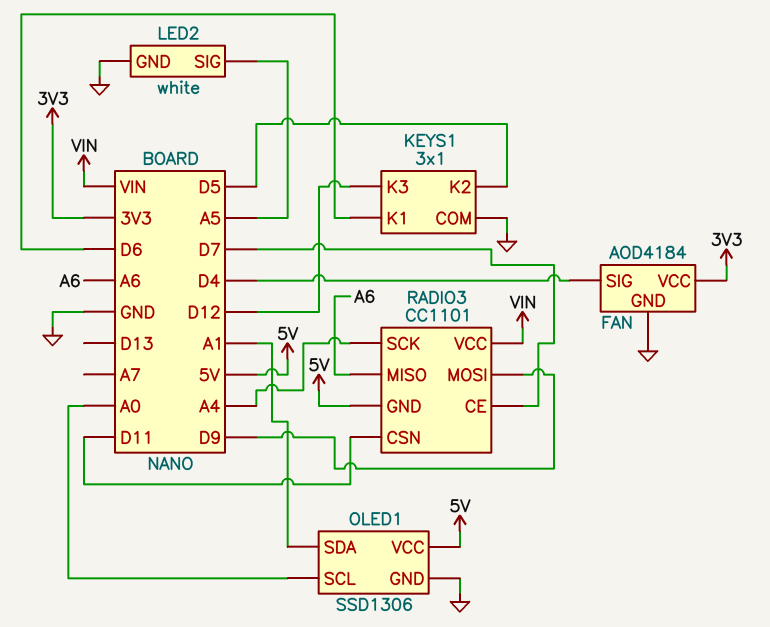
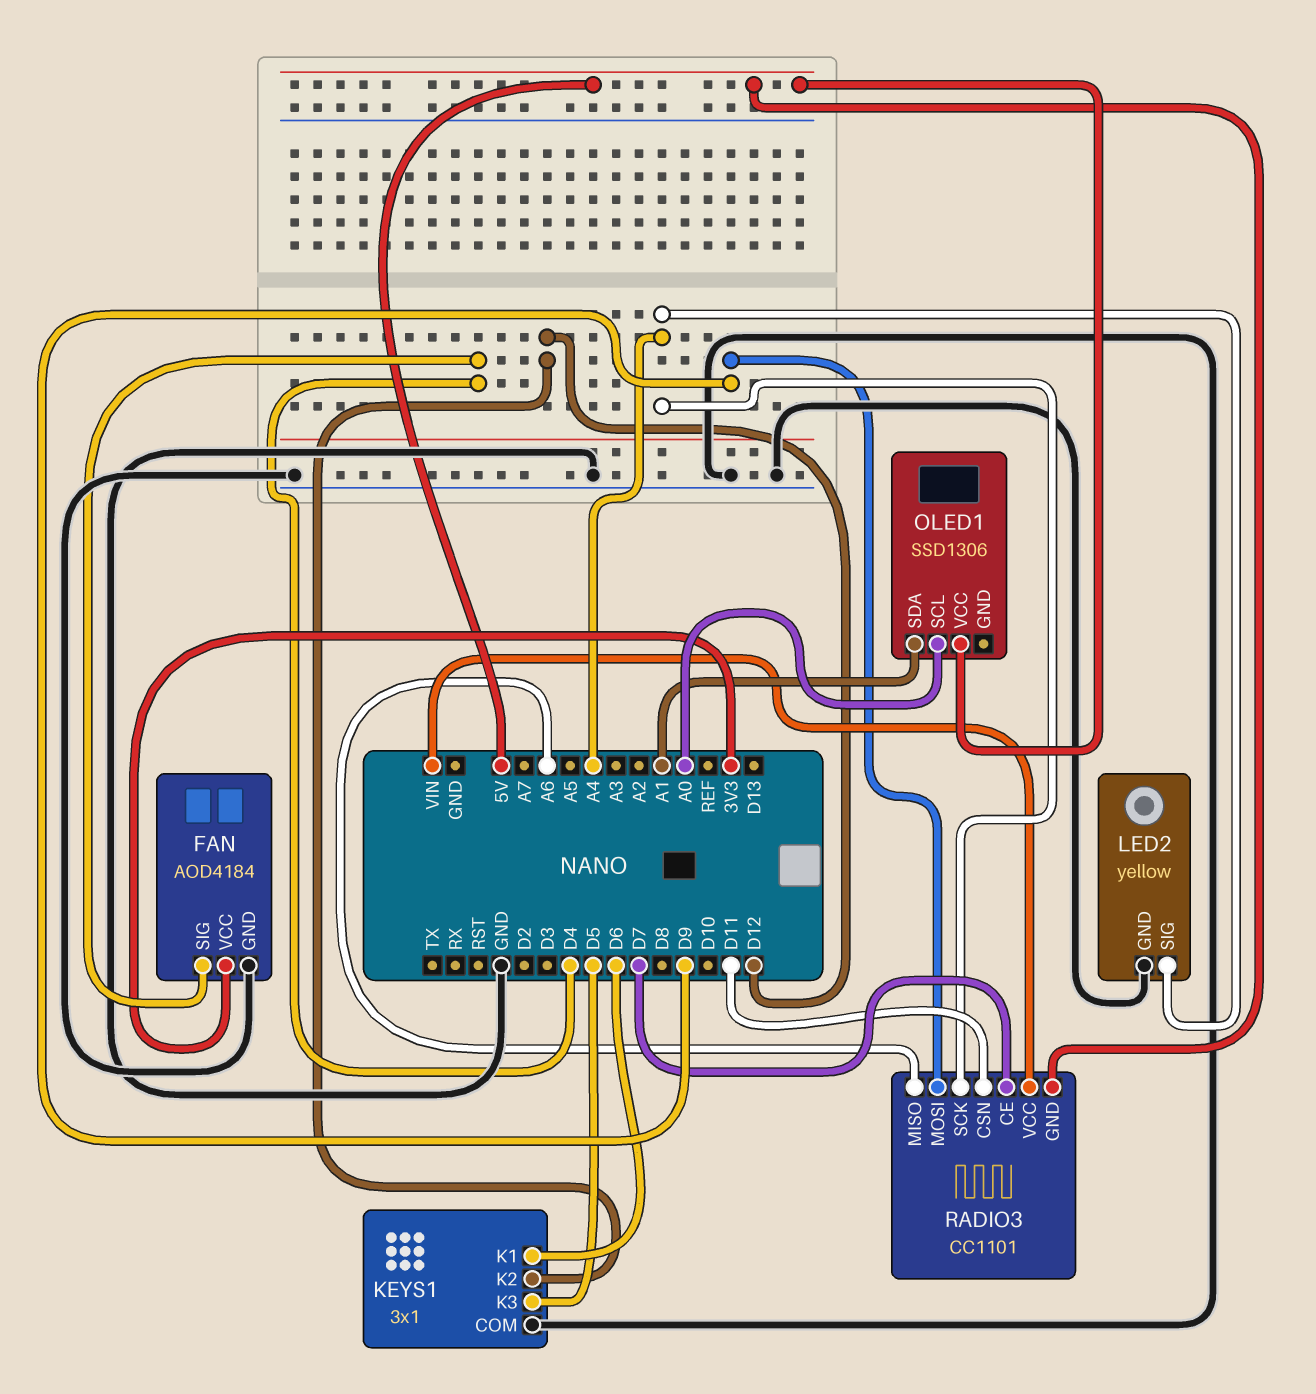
KEYS1 pin K2: D5 -> D12
KEYS1 pin K3: D12 -> D5
LED2: white -> yellow
LED2 pin SIG: A5 -> A4
OLED1 pin GND: GND -> none

